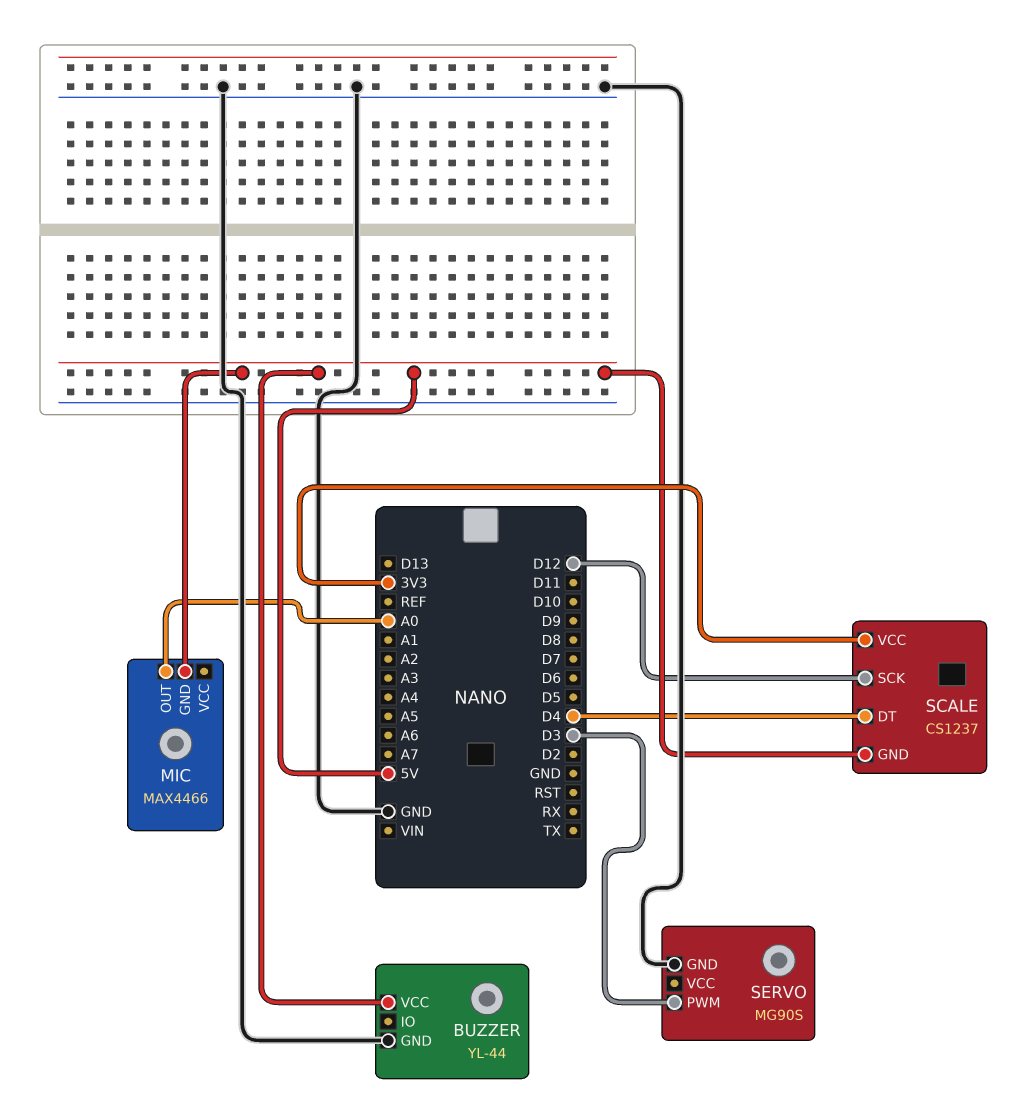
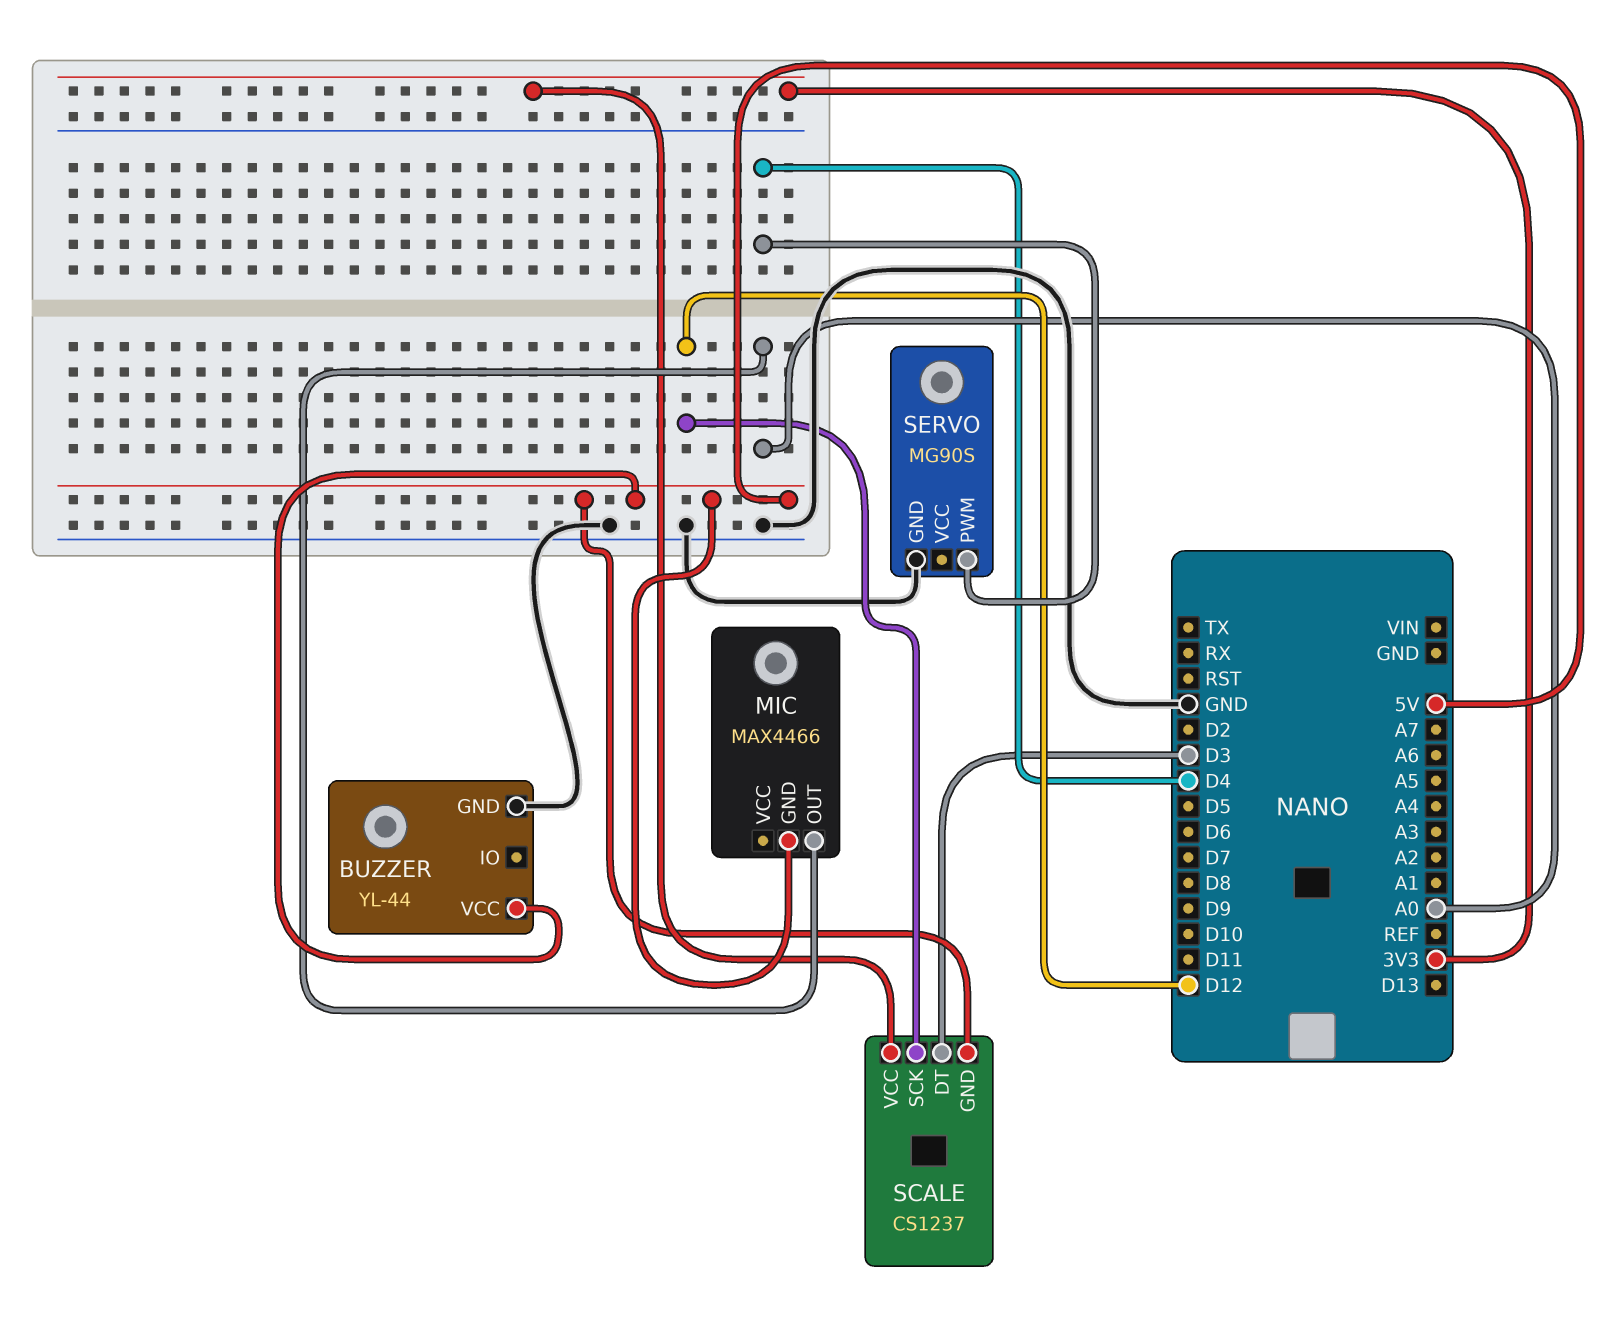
SCALE pin DT: D4 -> D3
SERVO pin PWM: D3 -> D4

